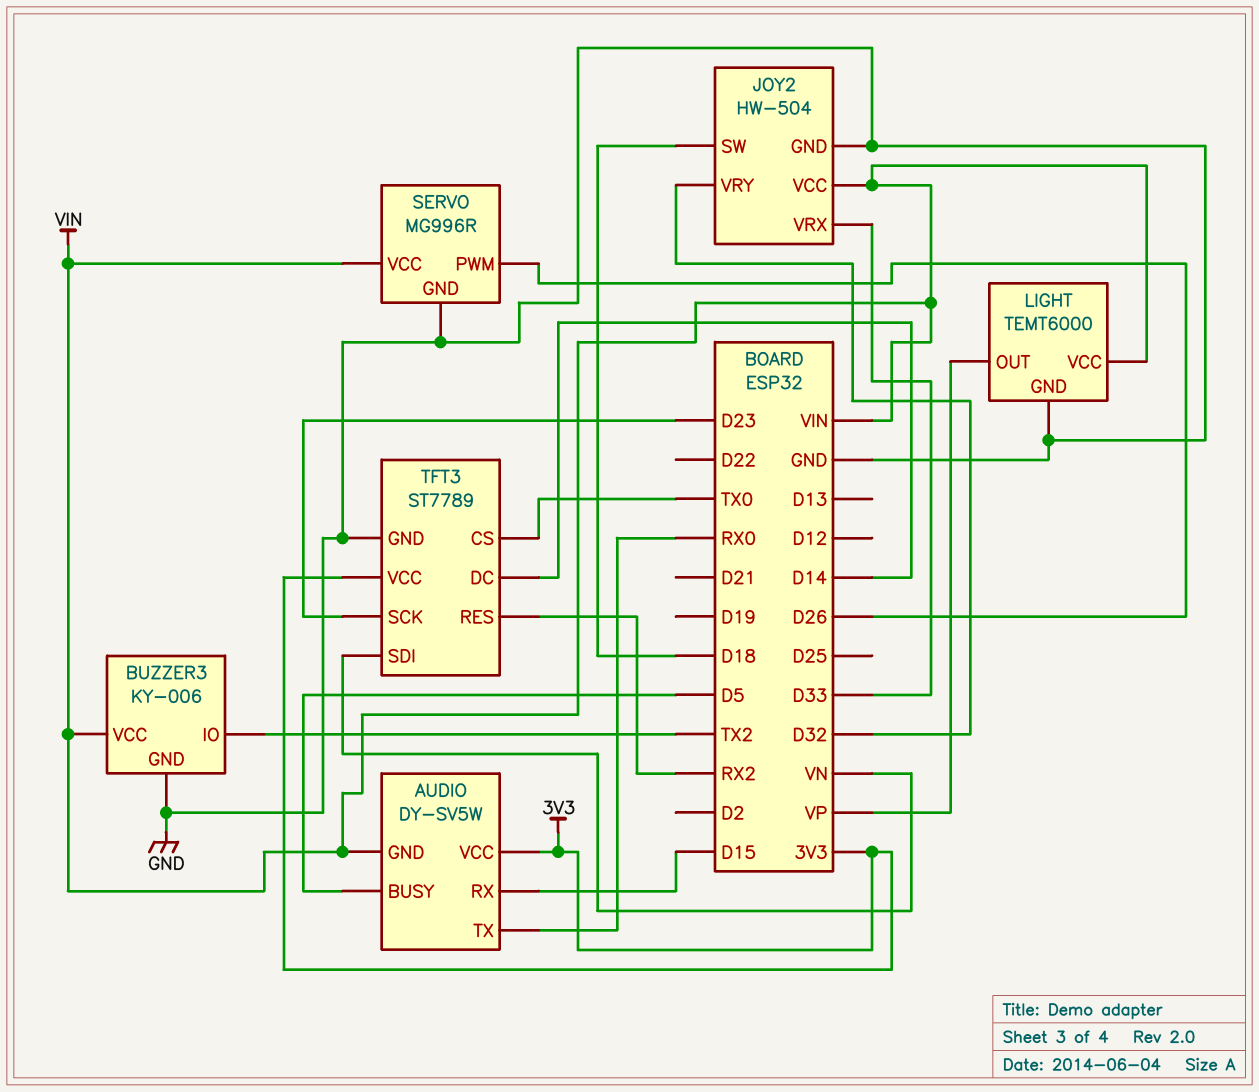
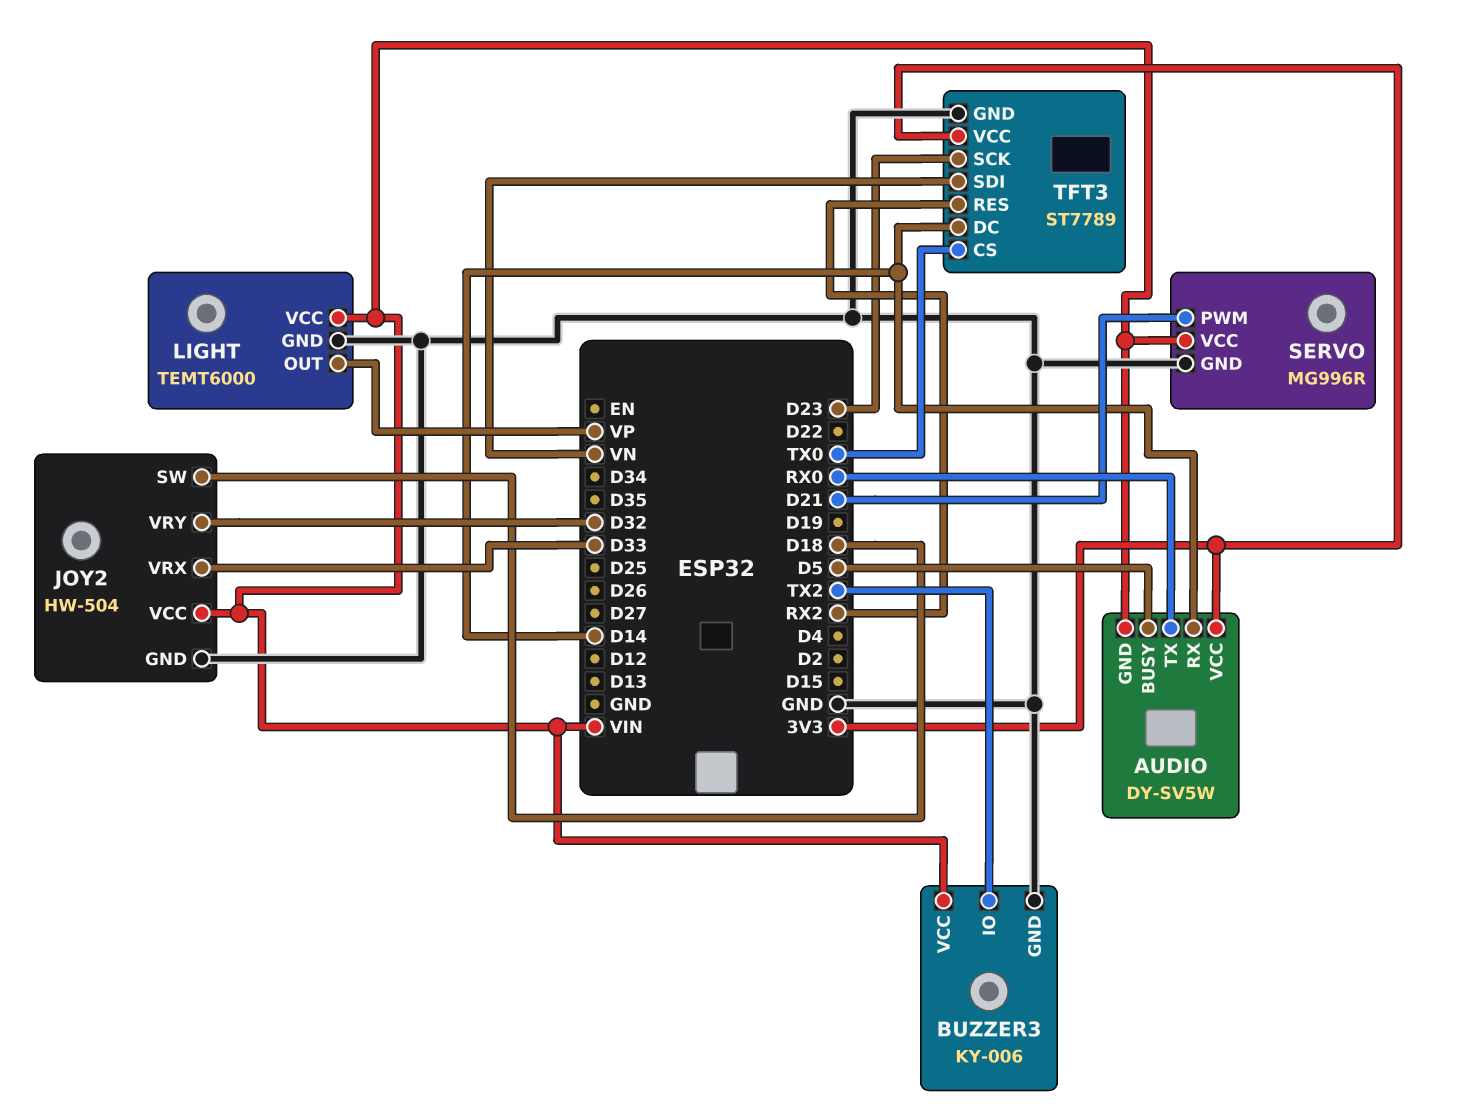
AUDIO pin RX: D15 -> D14
SERVO pin PWM: D26 -> D21

